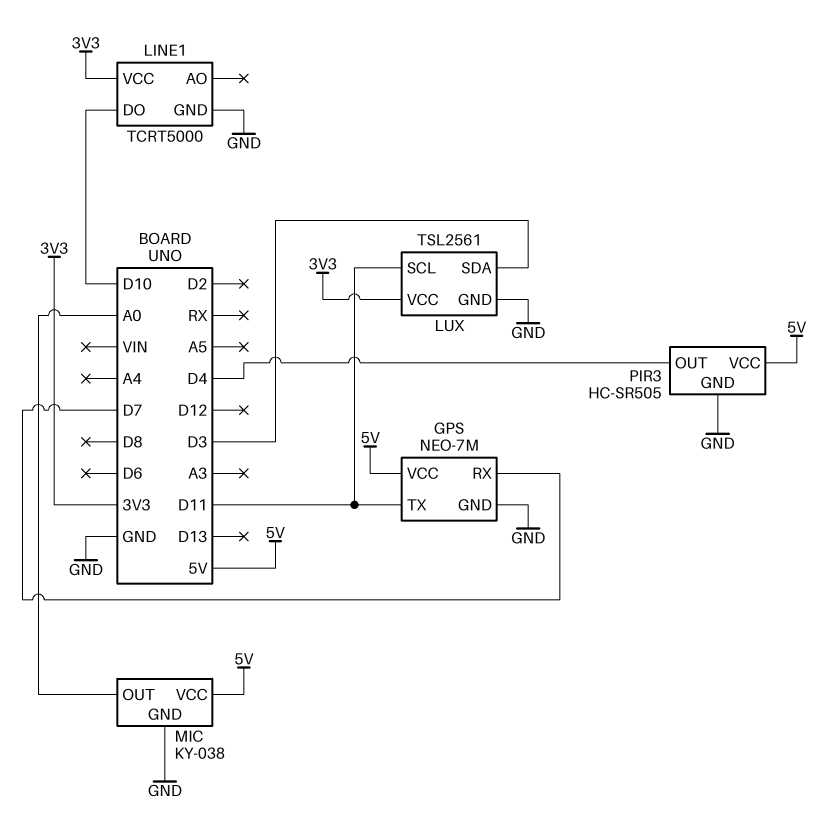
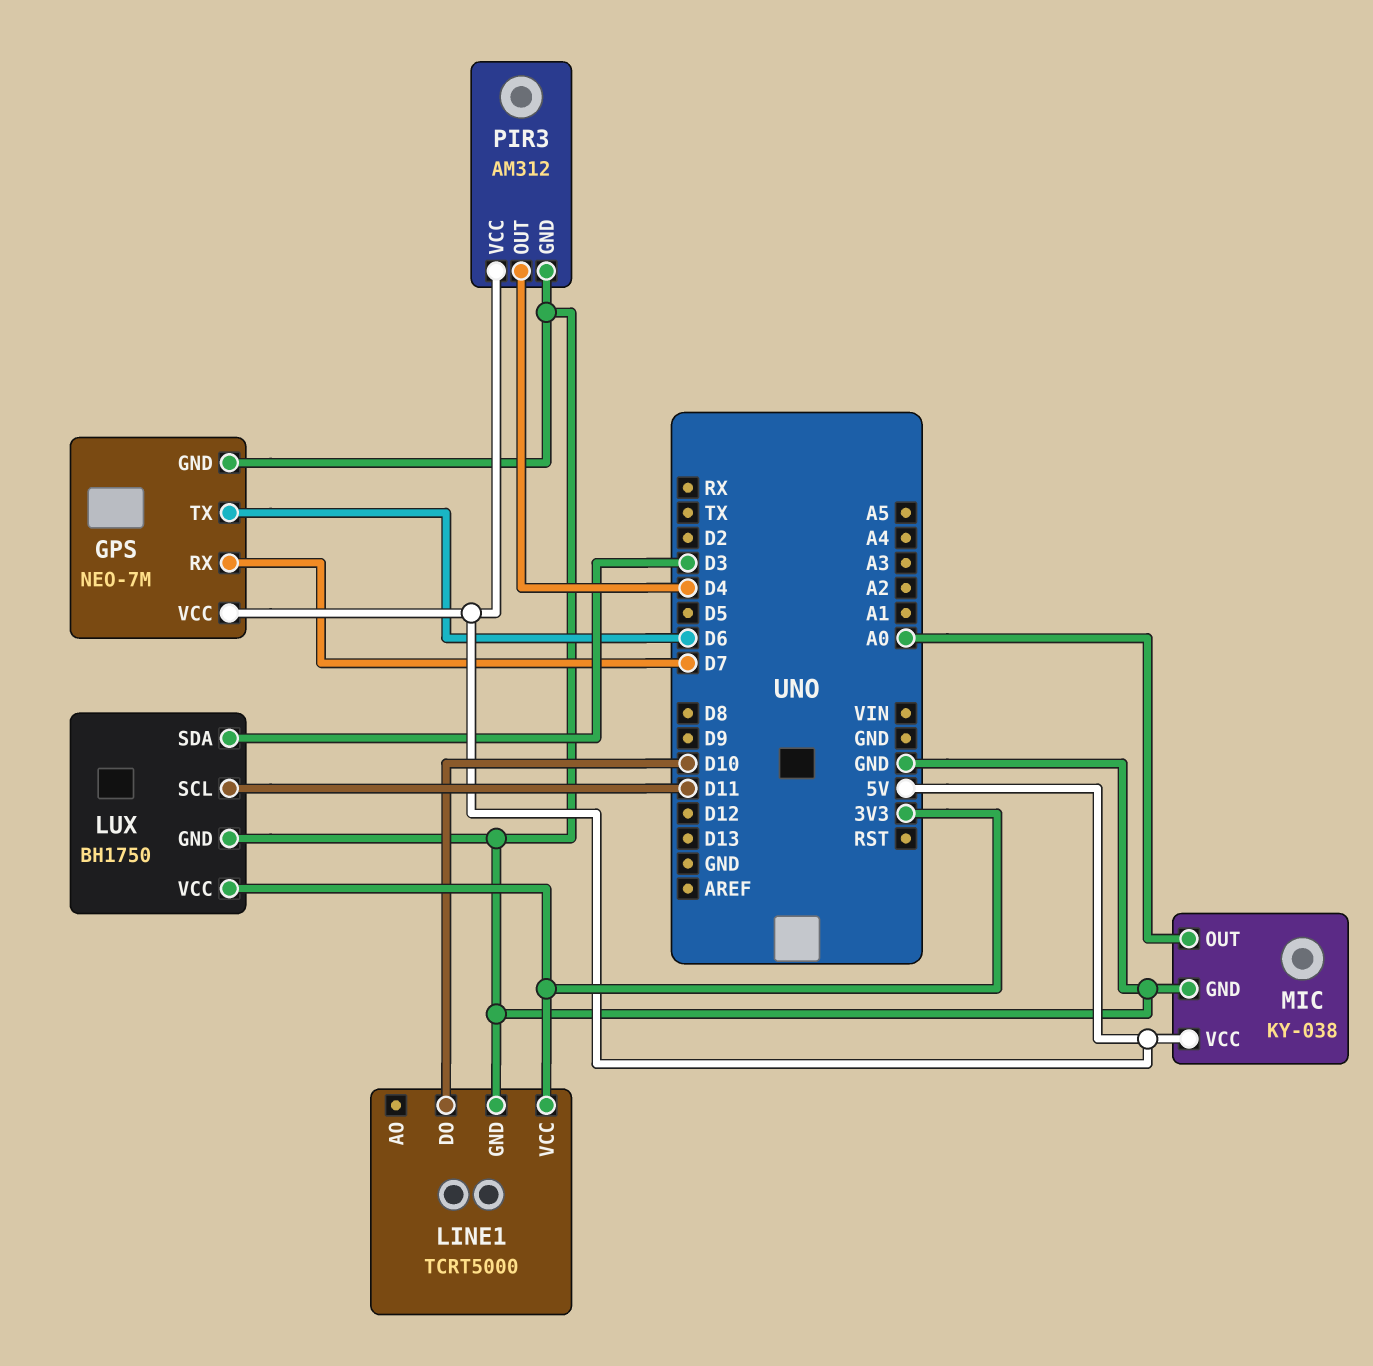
GPS pin TX: D11 -> D6
LUX: TSL2561 -> BH1750
PIR3: HC-SR505 -> AM312

